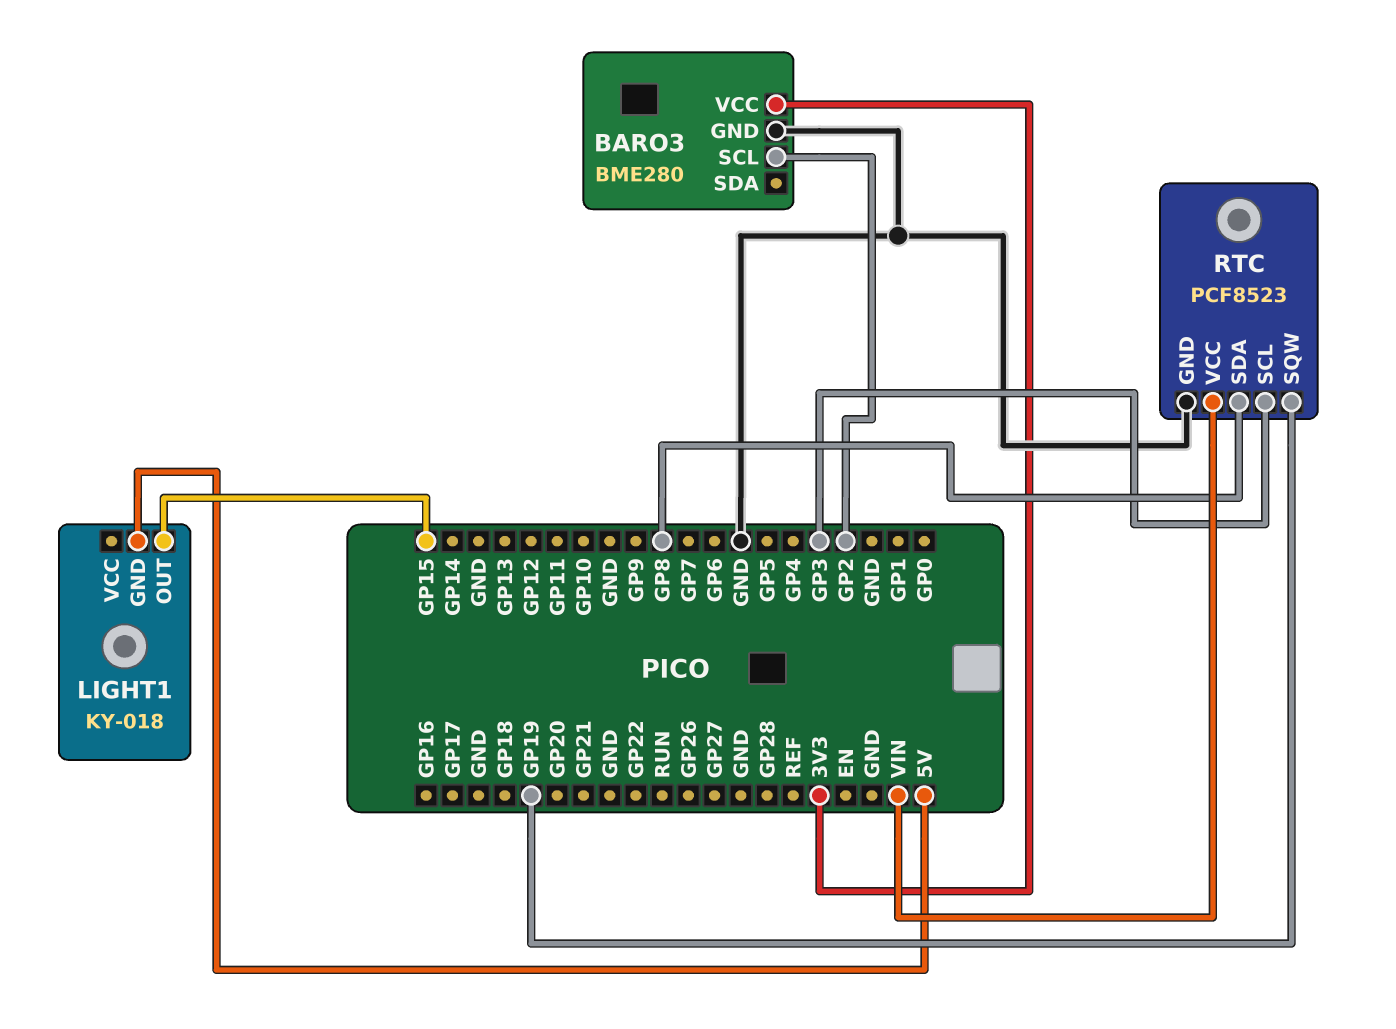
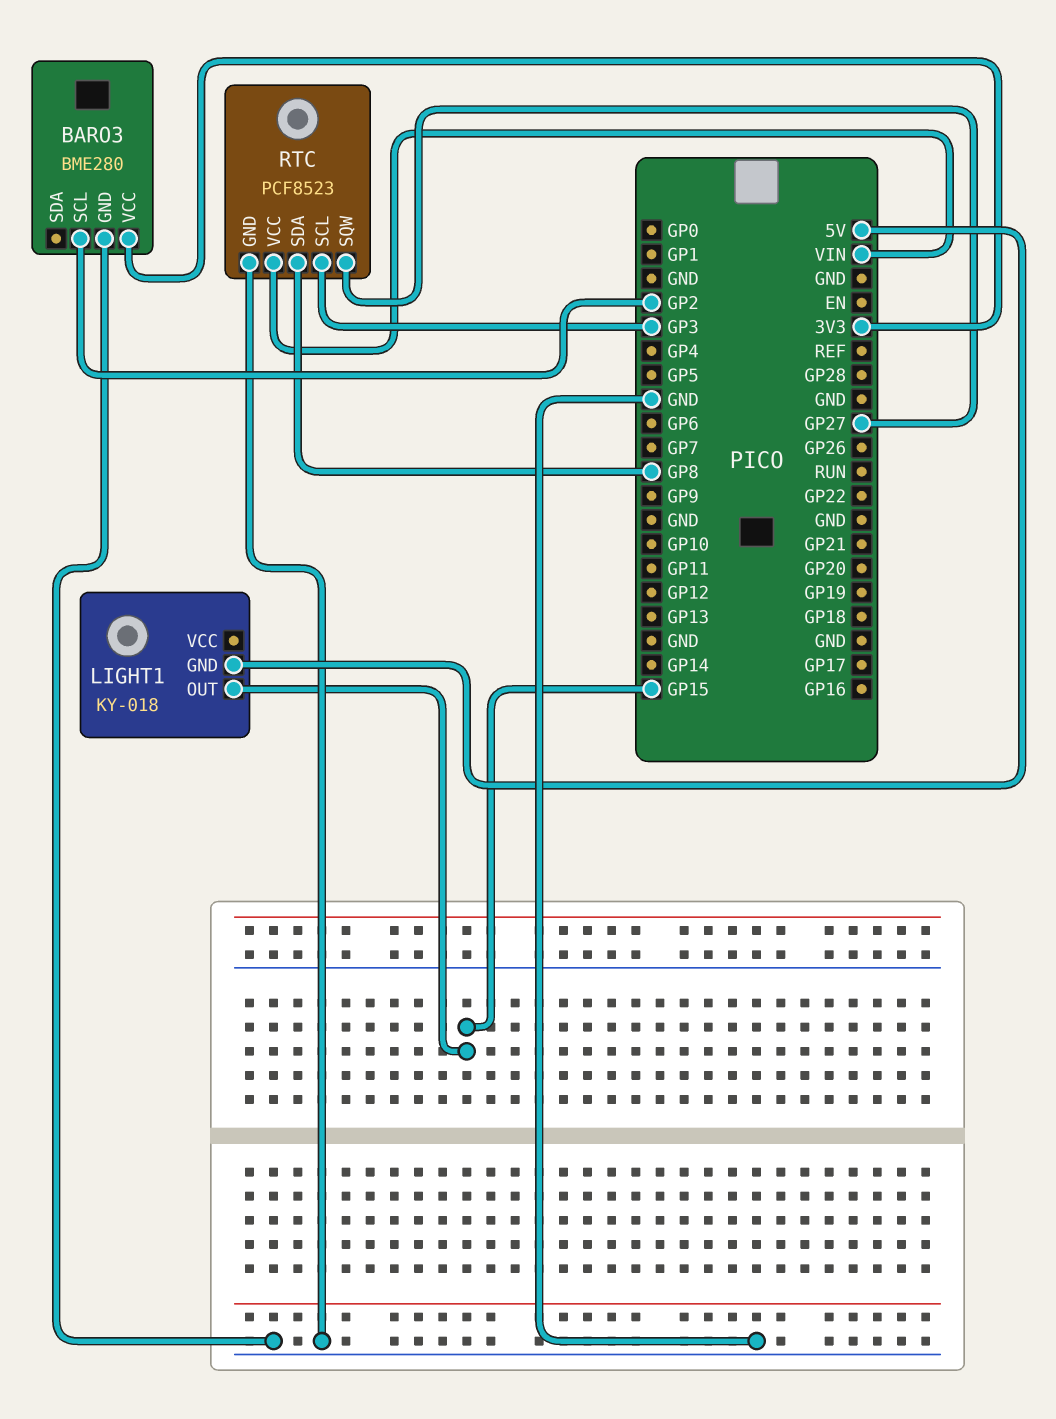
RTC pin SQW: GP19 -> GP27

